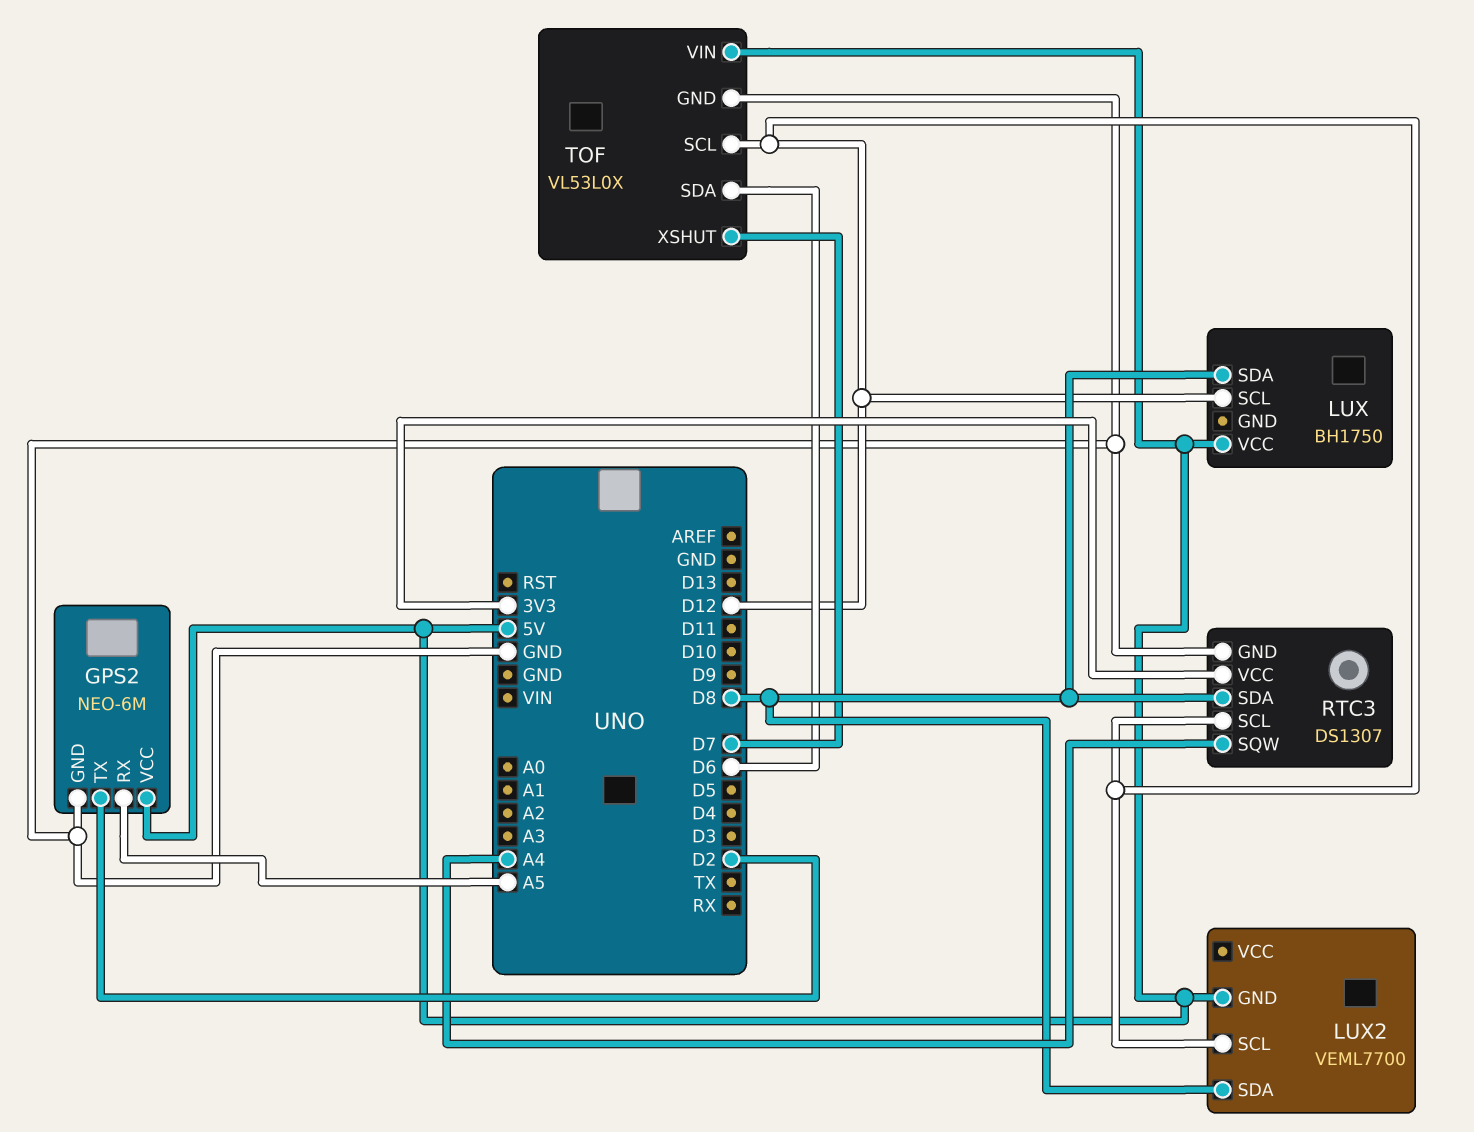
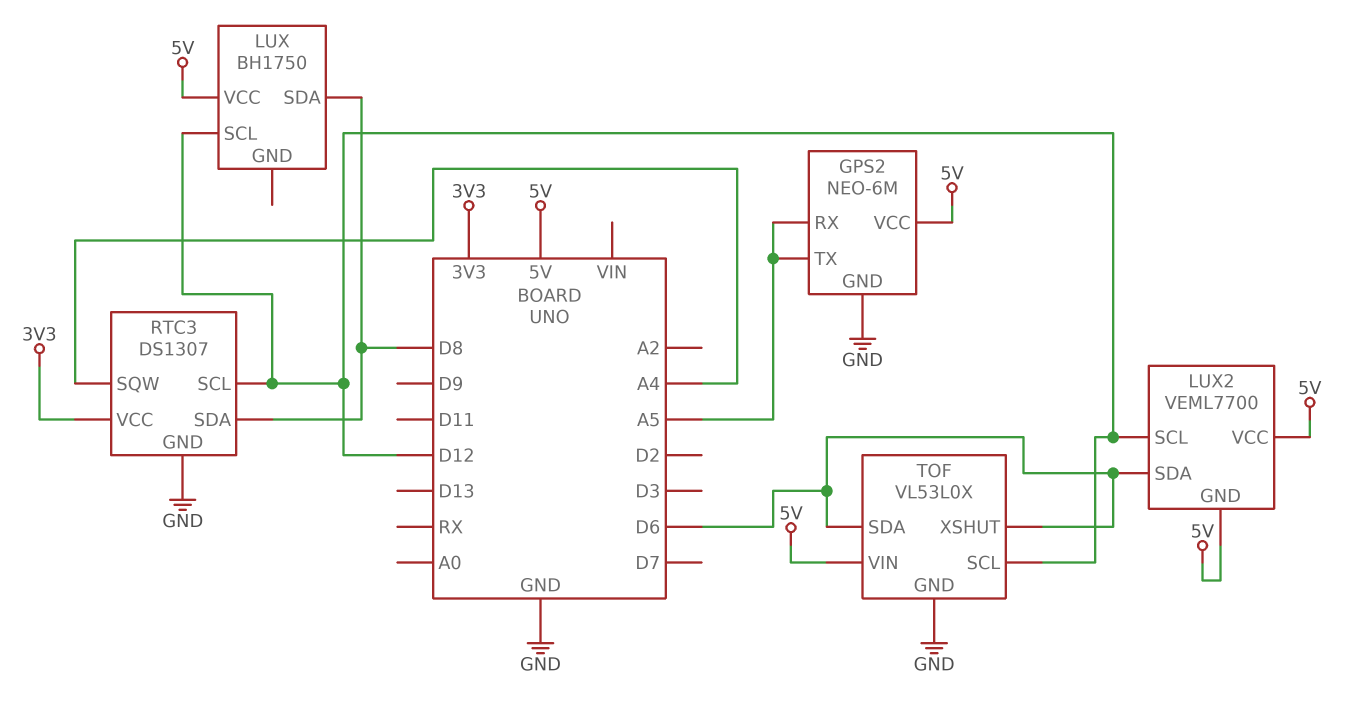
GPS2 pin TX: D2 -> A5
LUX2 pin SDA: D8 -> D6
LUX2 pin VCC: none -> 5V
TOF pin XSHUT: D7 -> D6

